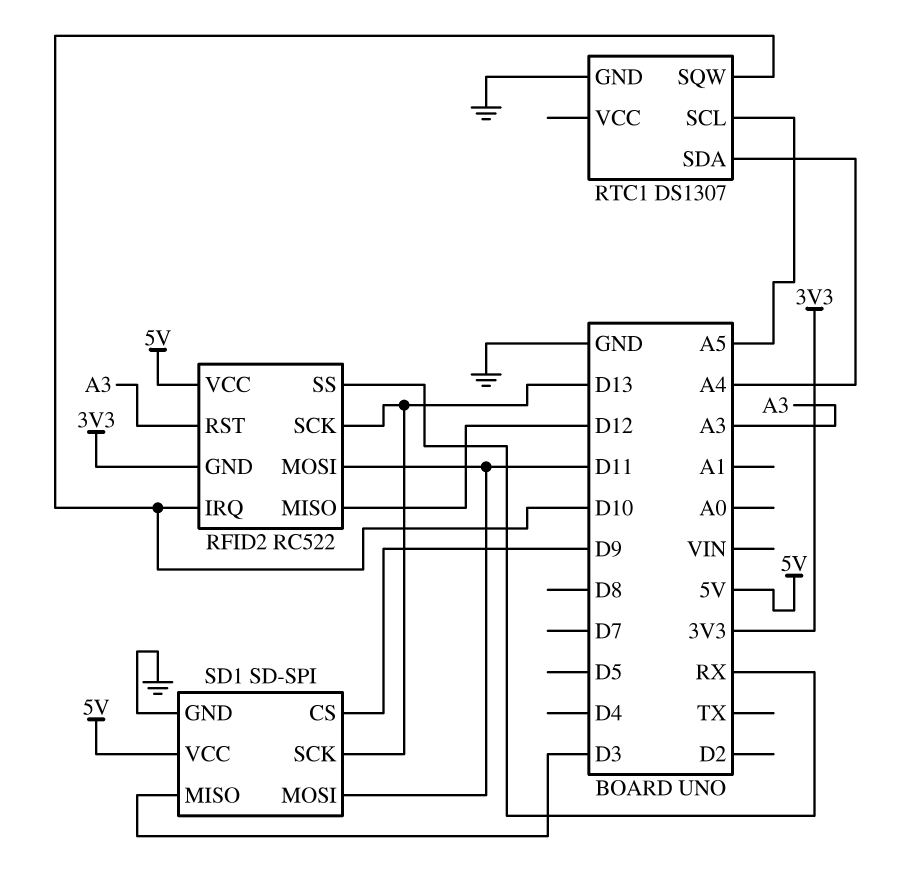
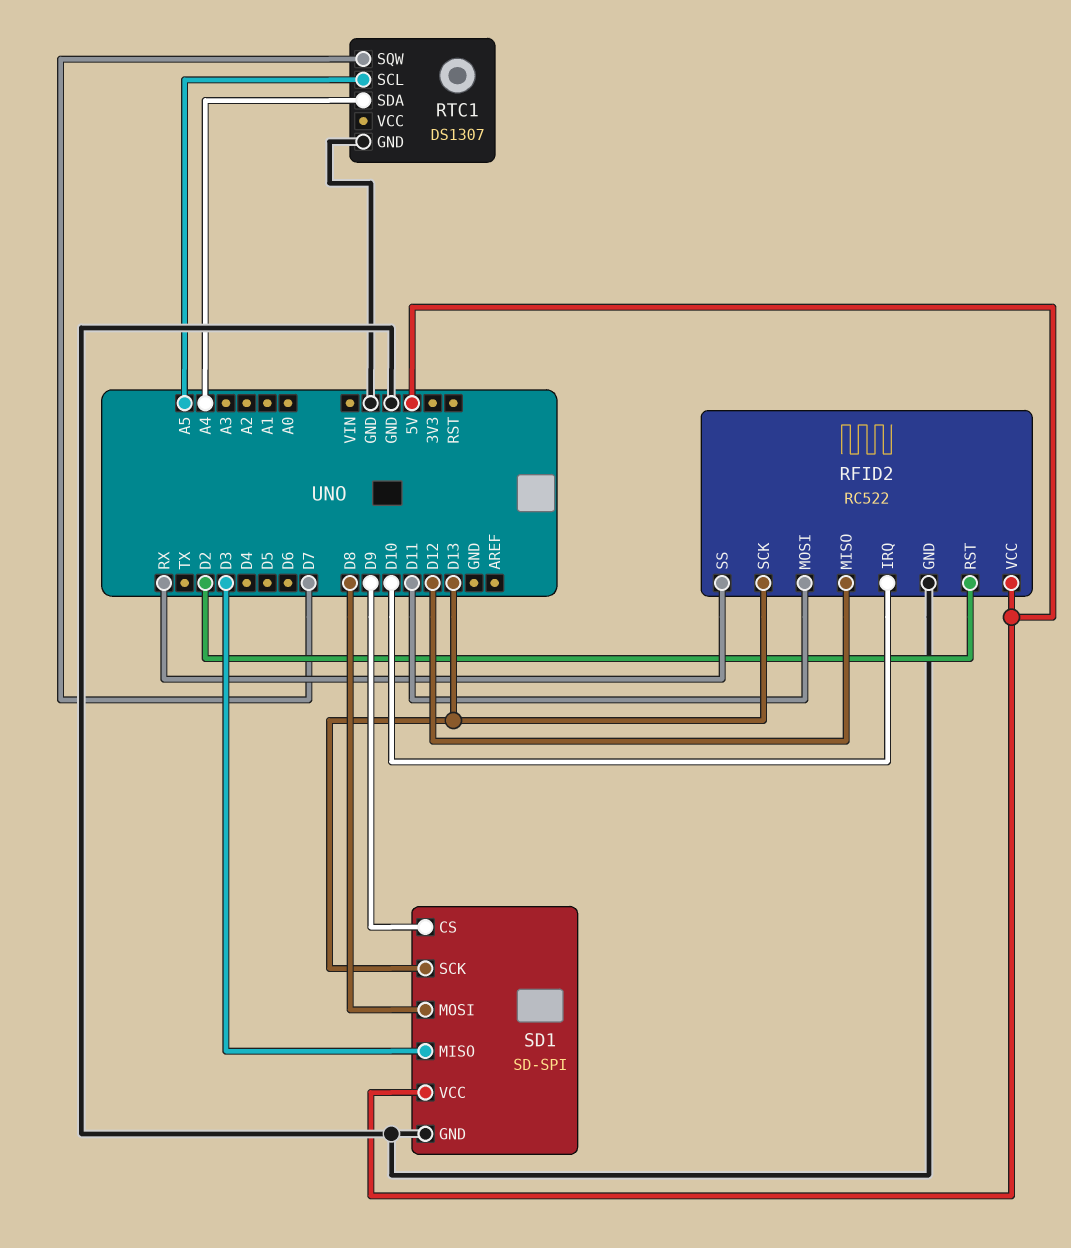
RFID2 pin GND: 3V3 -> GND
RFID2 pin RST: A3 -> D2
RTC1 pin SQW: D10 -> D7
SD1 pin MOSI: D11 -> D8

